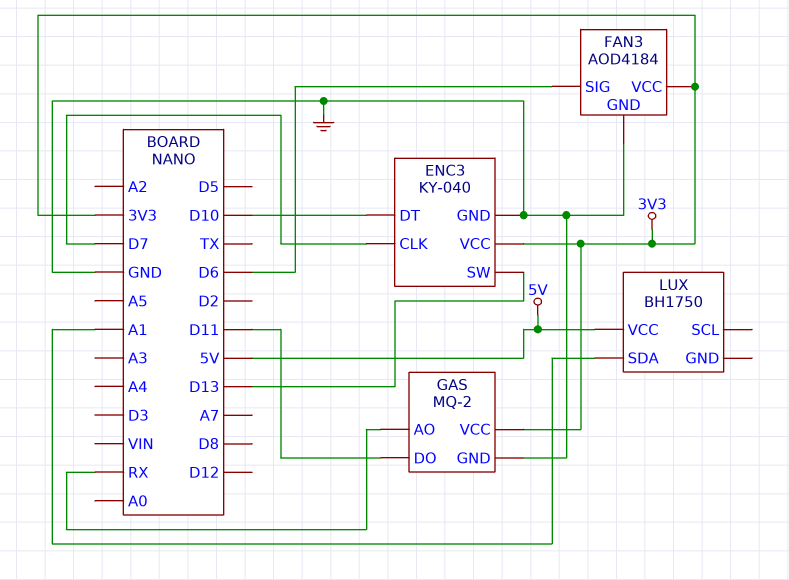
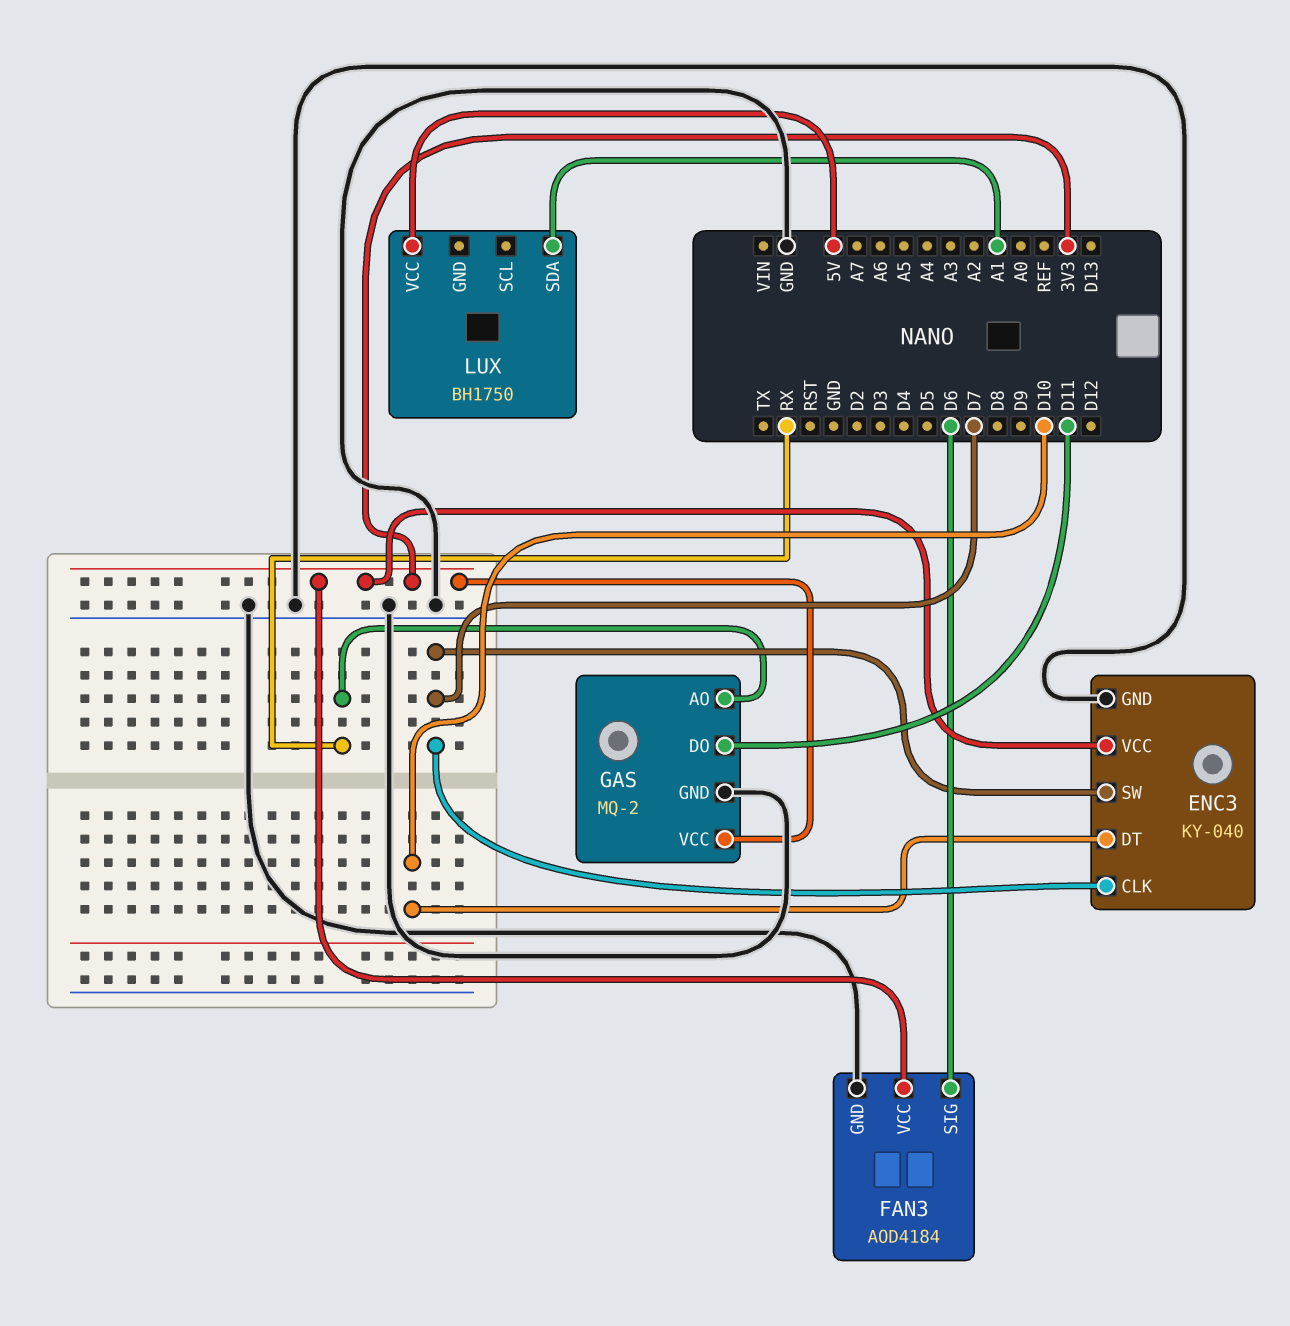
ENC3 pin SW: D13 -> D7

